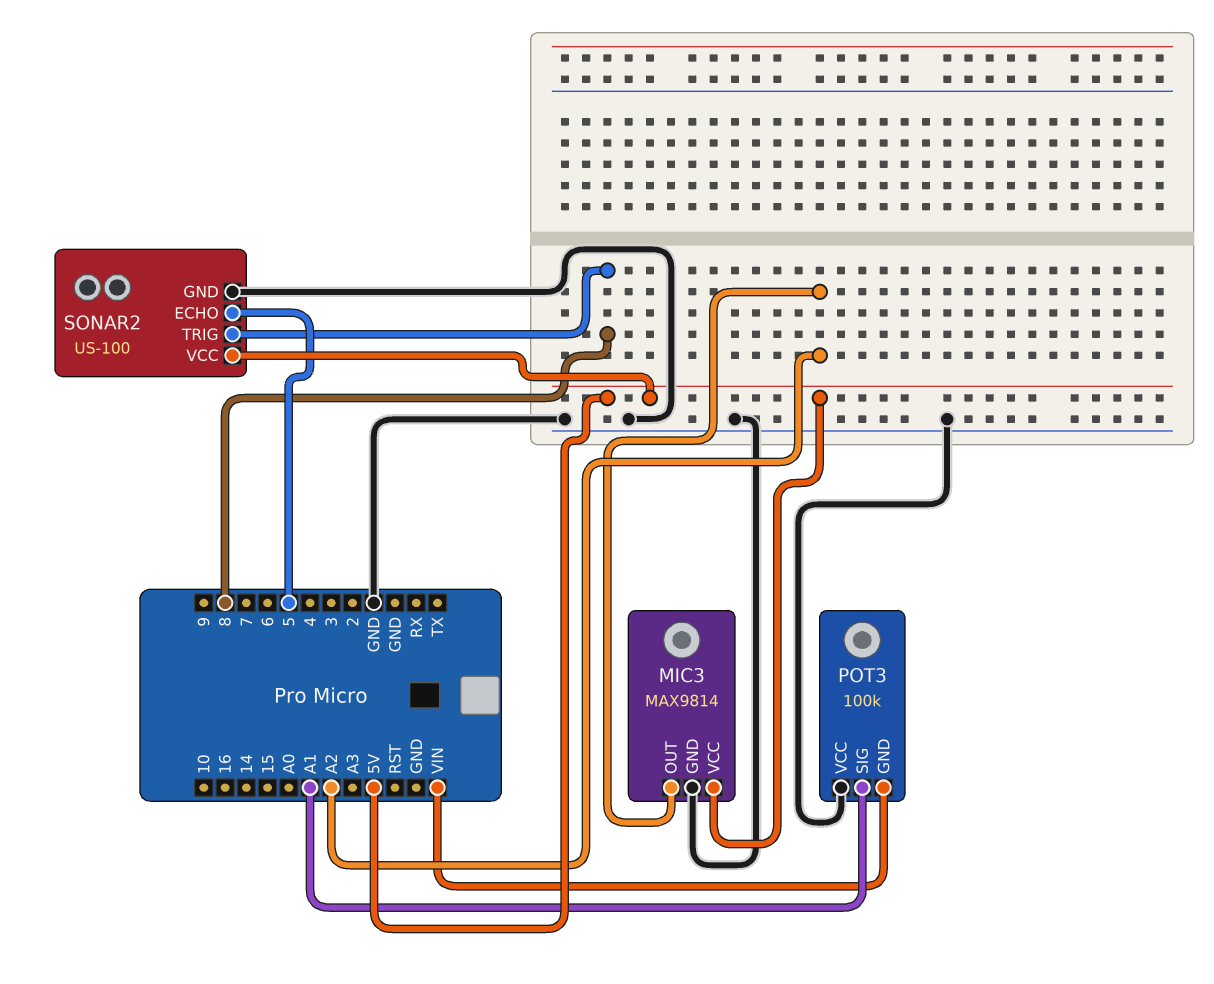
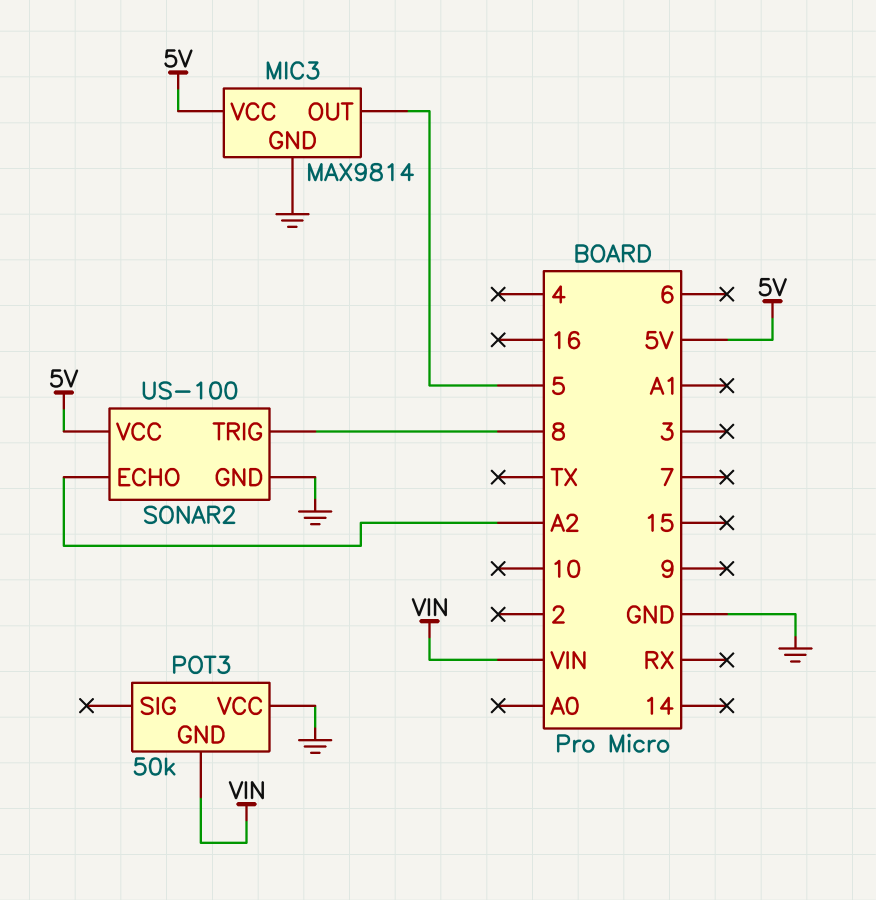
MIC3 pin OUT: A2 -> 5
POT3: 100k -> 50k
POT3 pin SIG: A1 -> none
SONAR2 pin ECHO: 5 -> A2

